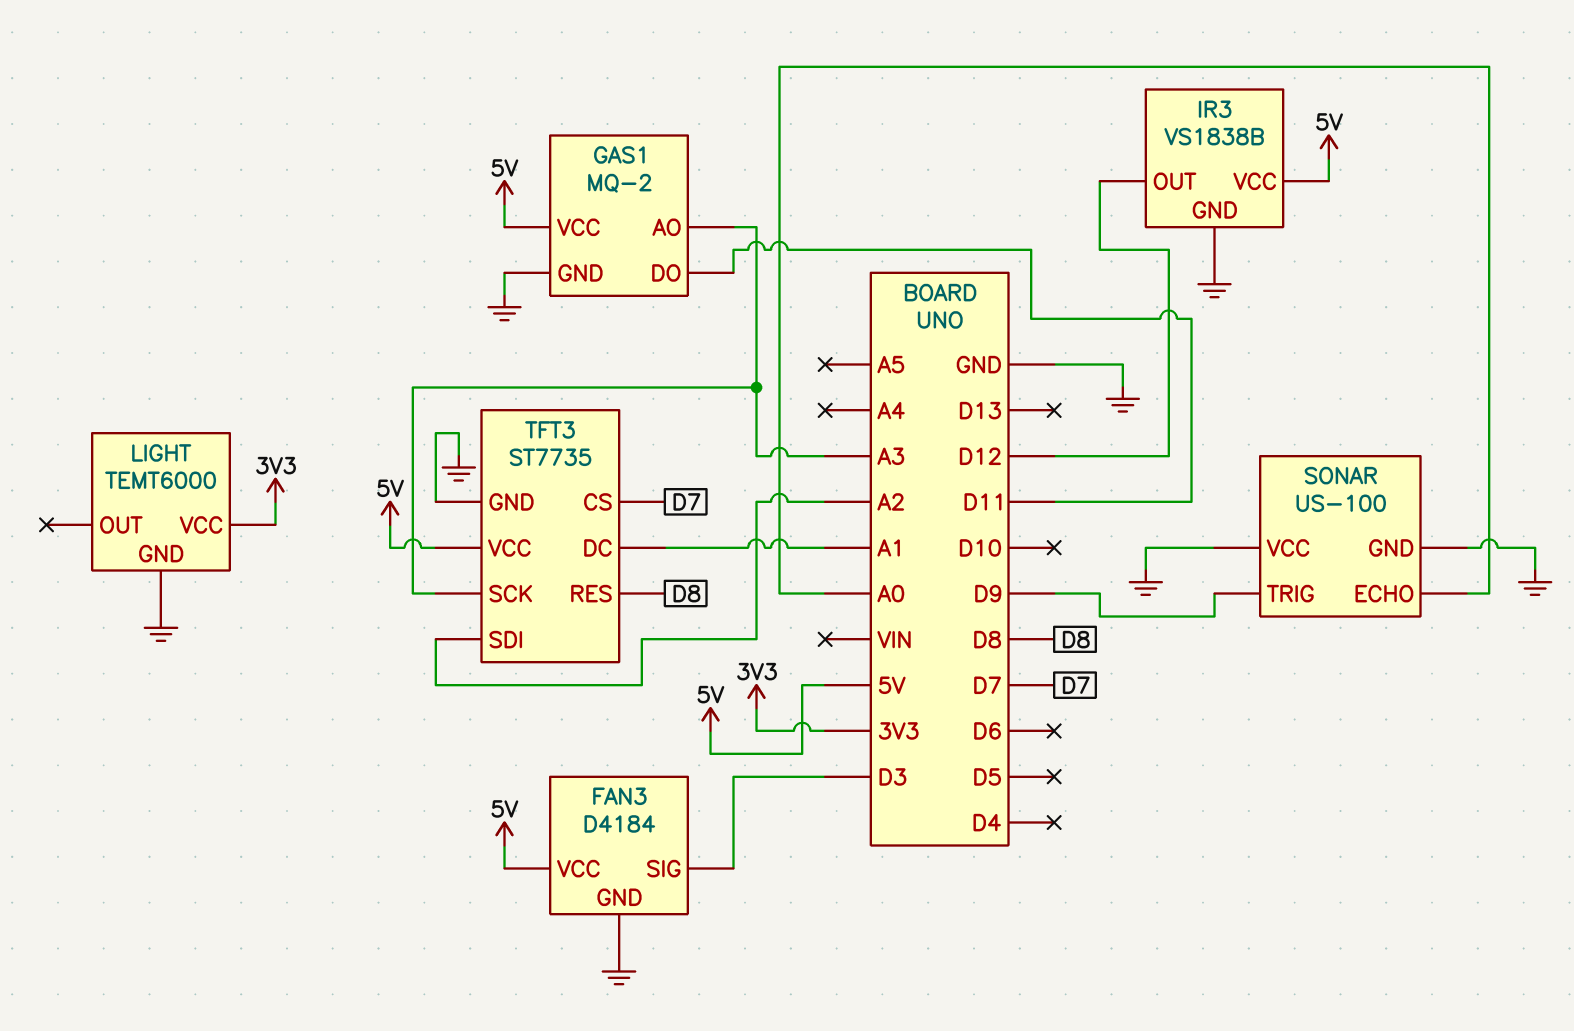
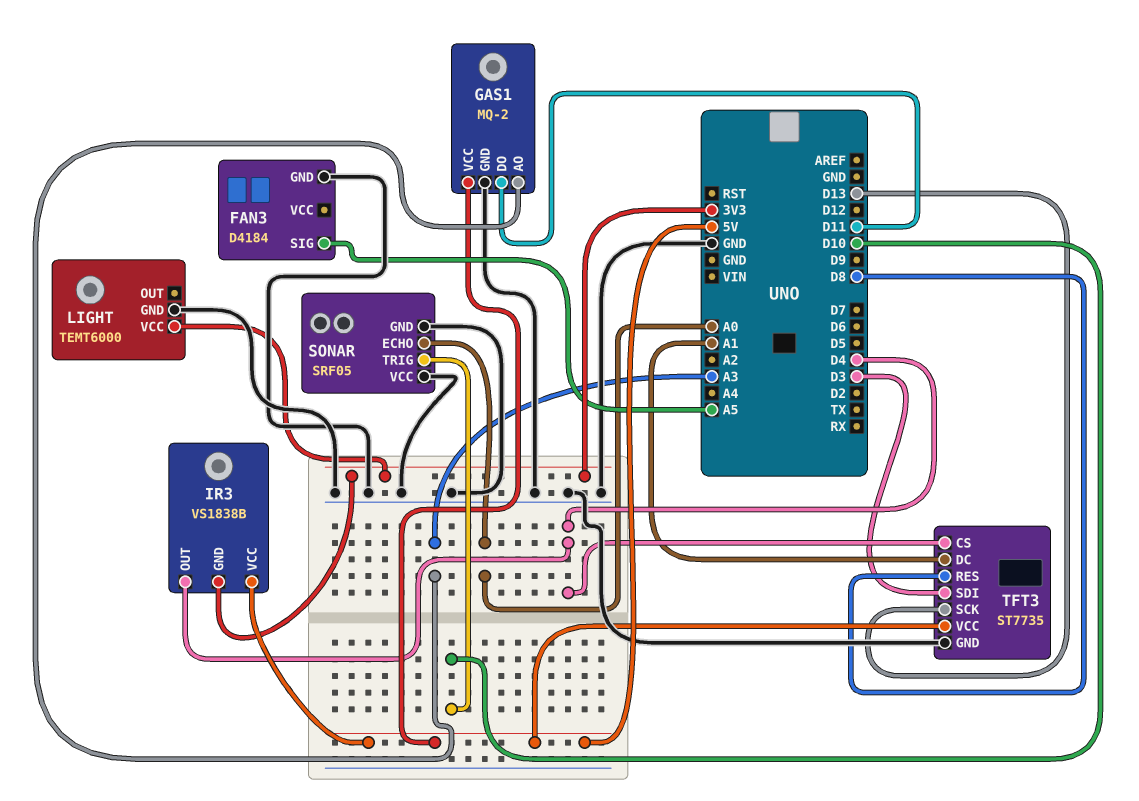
FAN3 pin SIG: D3 -> A5
FAN3 pin VCC: 5V -> none
IR3 pin GND: GND -> 3V3
IR3 pin OUT: D12 -> D4
SONAR: US-100 -> SRF05
SONAR pin TRIG: D9 -> D10
TFT3 pin CS: D7 -> D4
TFT3 pin SCK: A3 -> D13
TFT3 pin SDI: A2 -> D3

